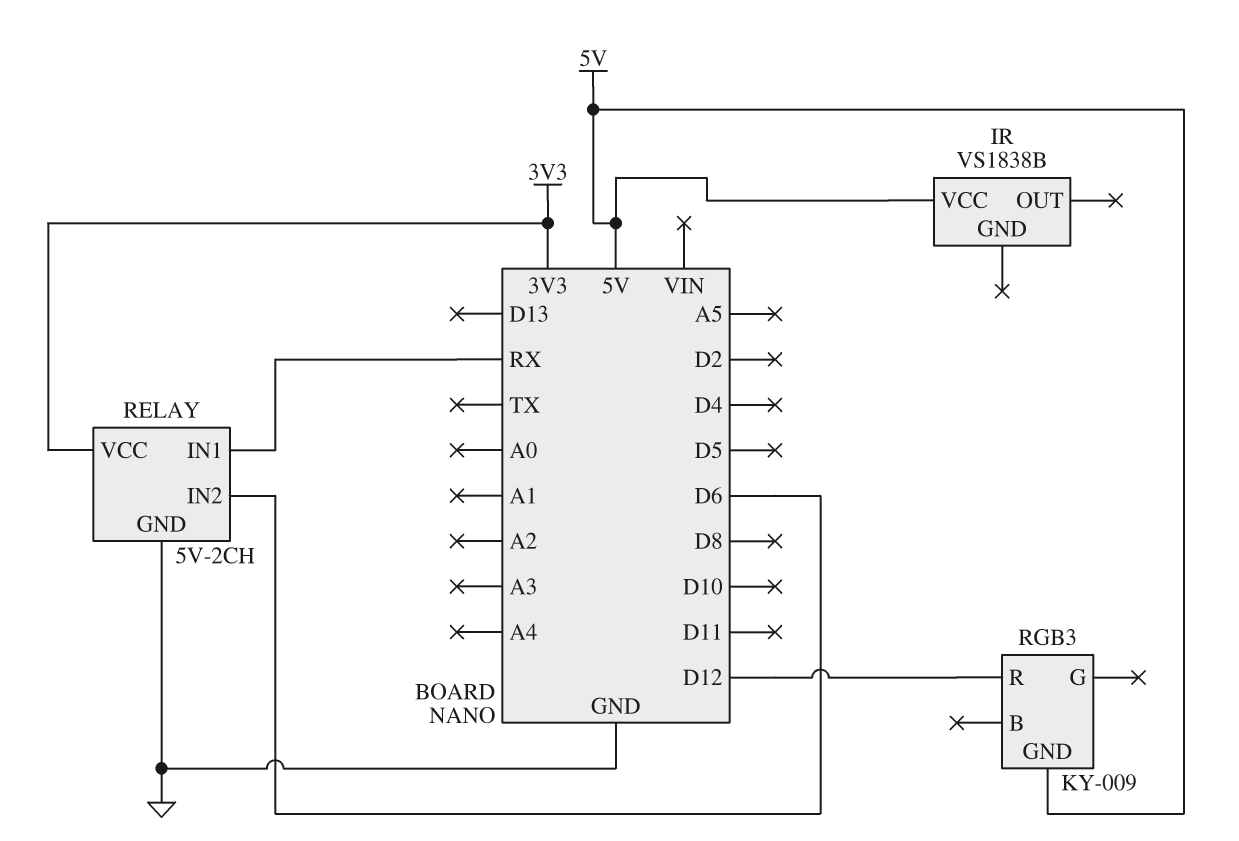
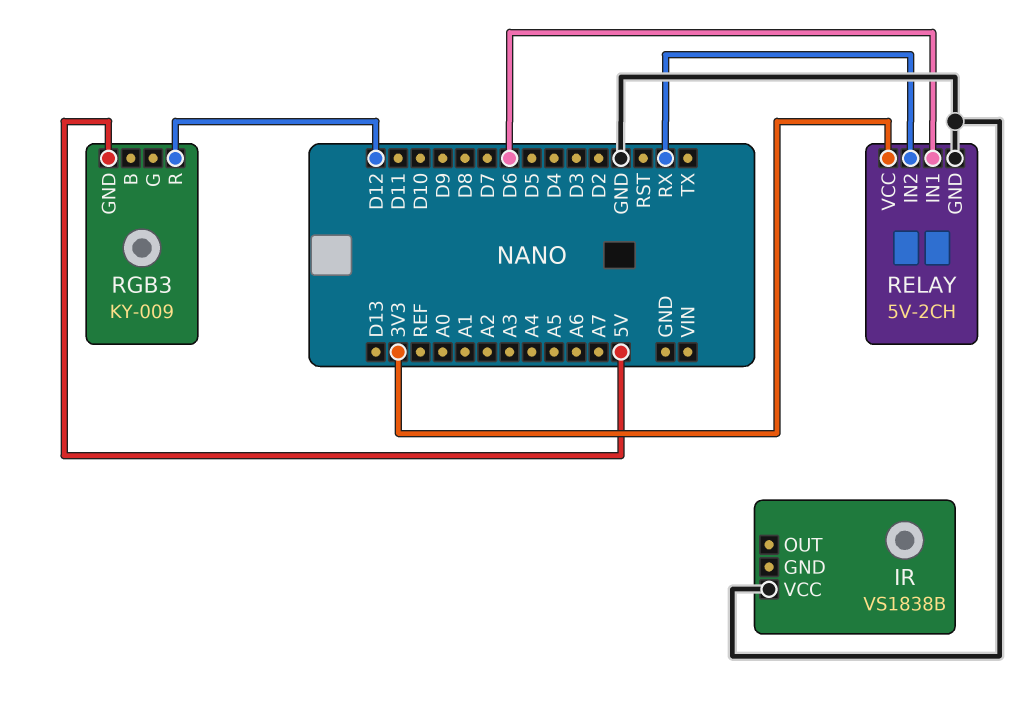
IR pin VCC: 5V -> GND
RELAY pin IN1: RX -> D6
RELAY pin IN2: D6 -> RX

